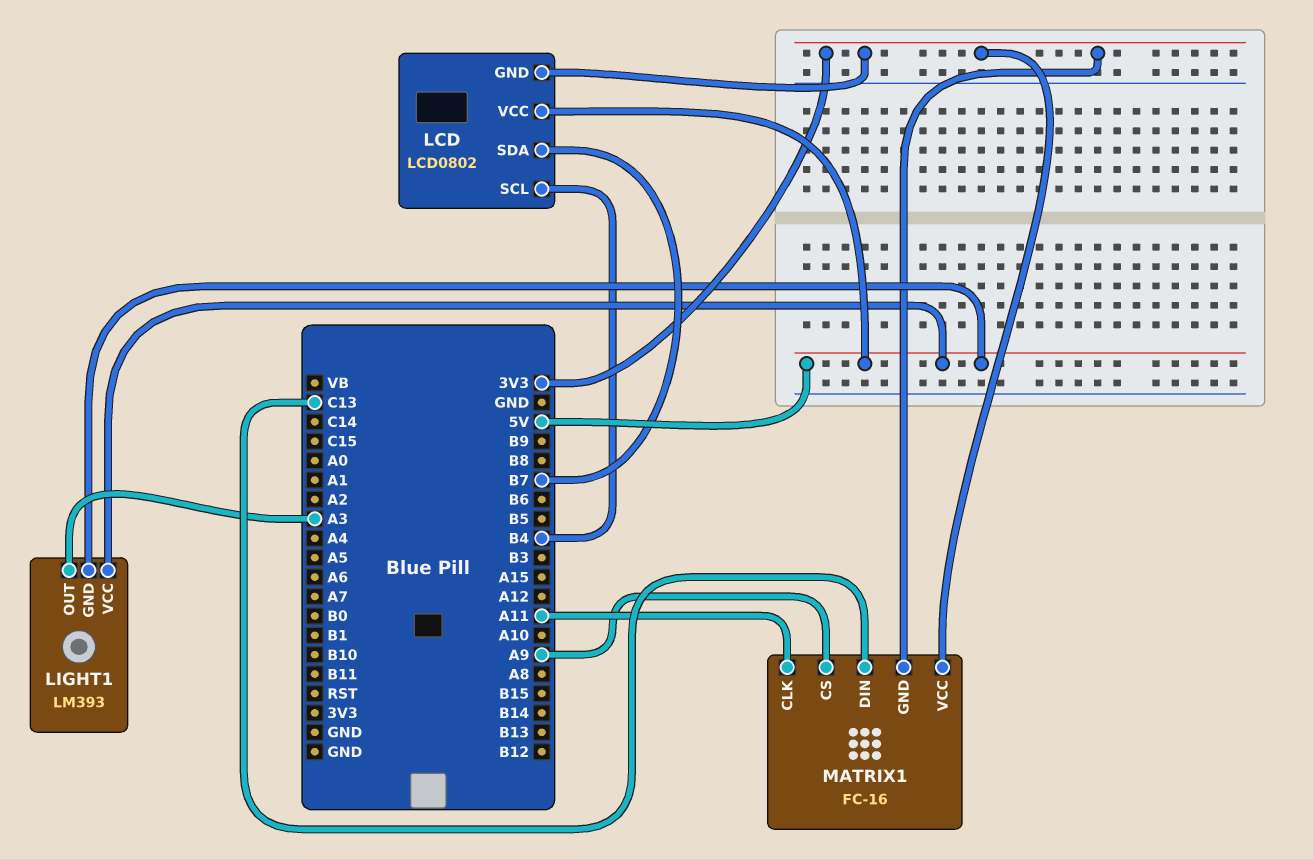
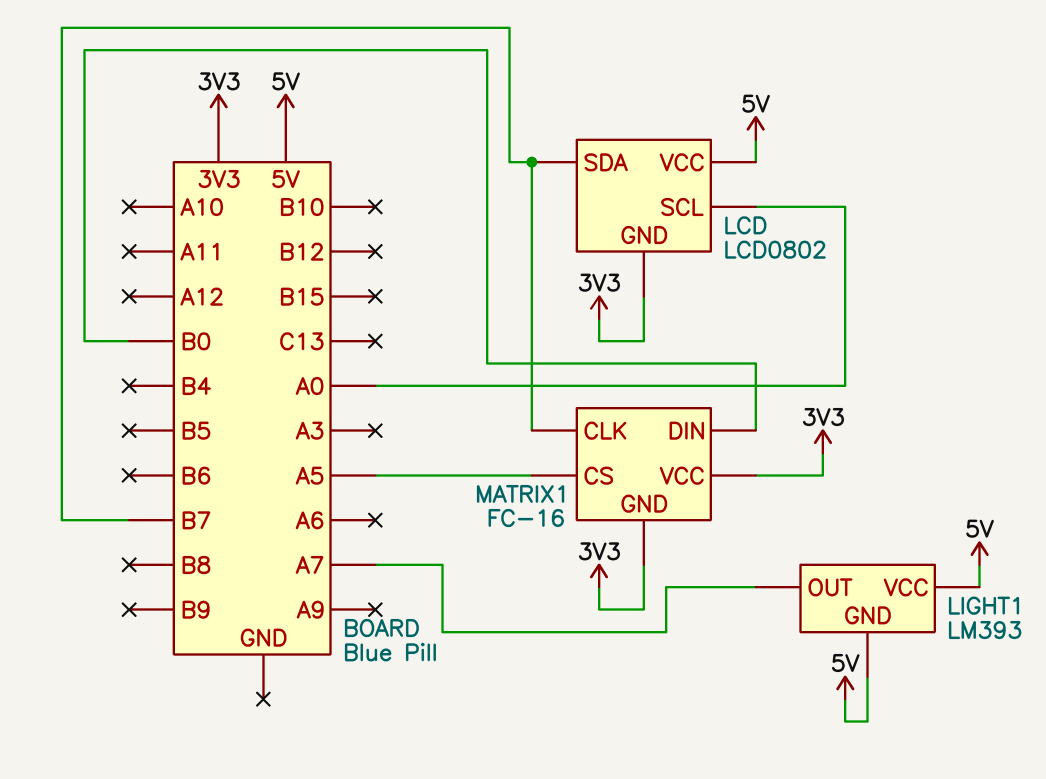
LCD pin SCL: B4 -> A0
LIGHT1 pin OUT: A3 -> A7
MATRIX1 pin CLK: A11 -> B7
MATRIX1 pin CS: A9 -> A5
MATRIX1 pin DIN: C13 -> B0

